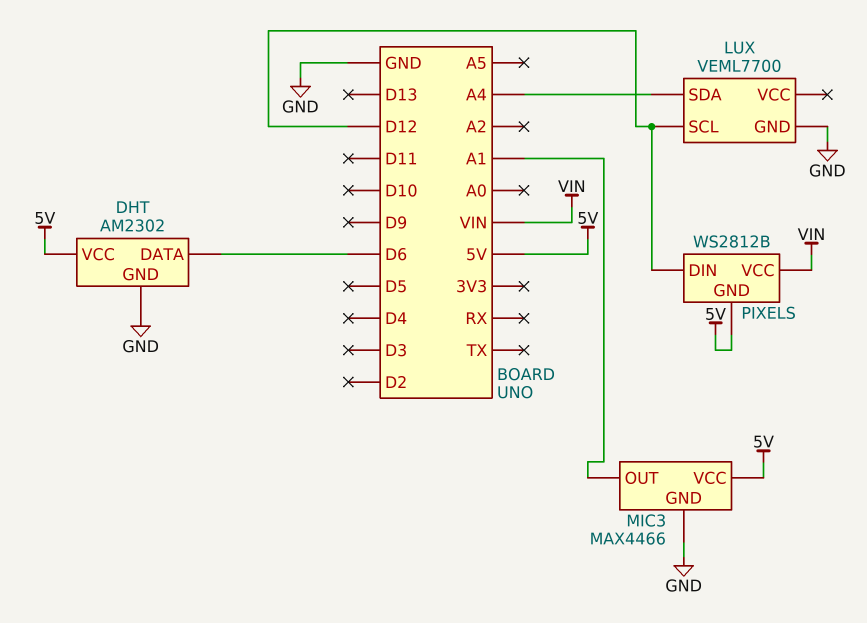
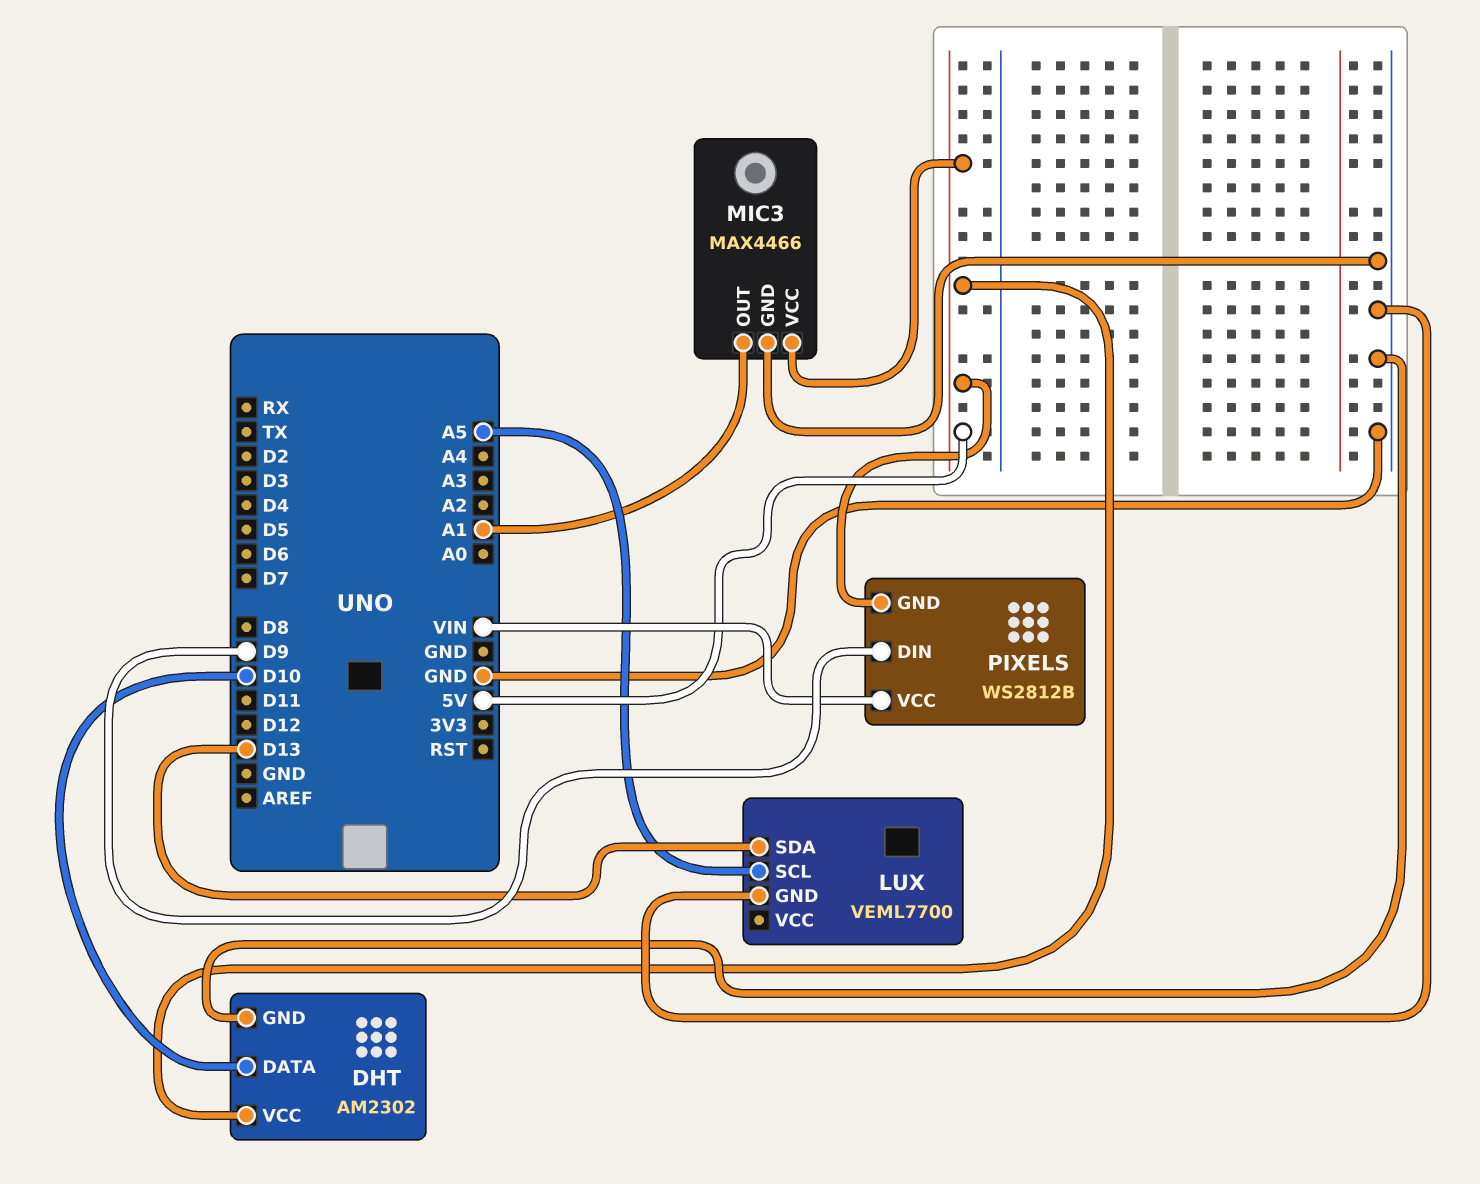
DHT pin DATA: D6 -> D10
LUX pin SCL: D12 -> A5
LUX pin SDA: A4 -> D13
PIXELS pin DIN: D12 -> D9

